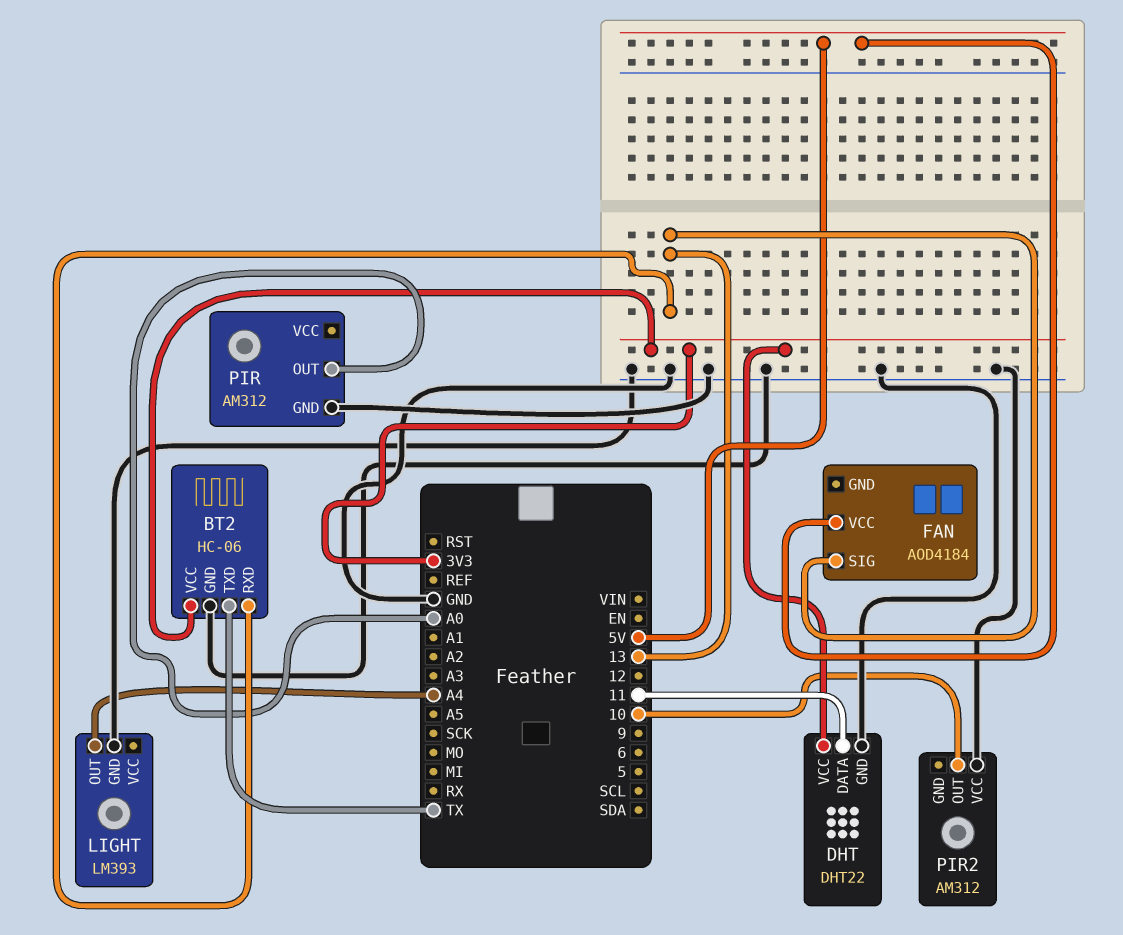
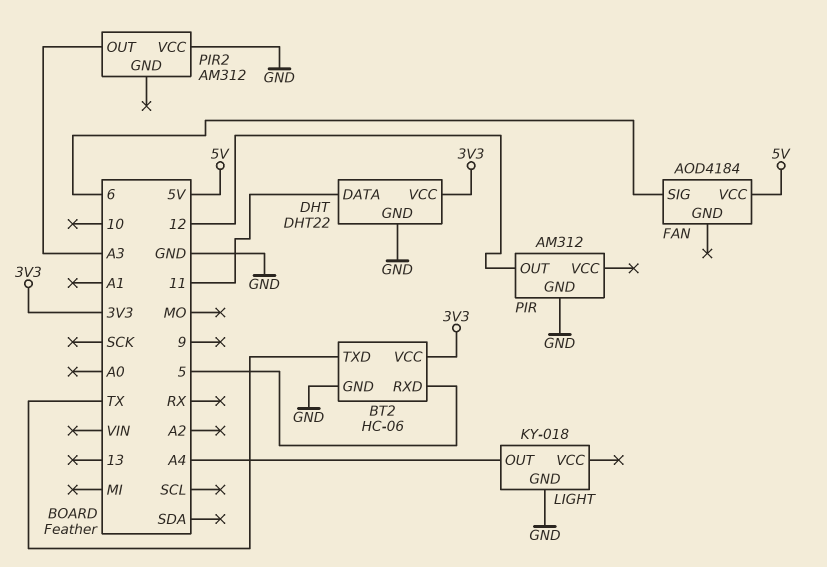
BT2 pin RXD: 13 -> 5
FAN pin SIG: 13 -> 6
LIGHT: LM393 -> KY-018
PIR pin OUT: A0 -> 12
PIR2 pin OUT: 10 -> A3

